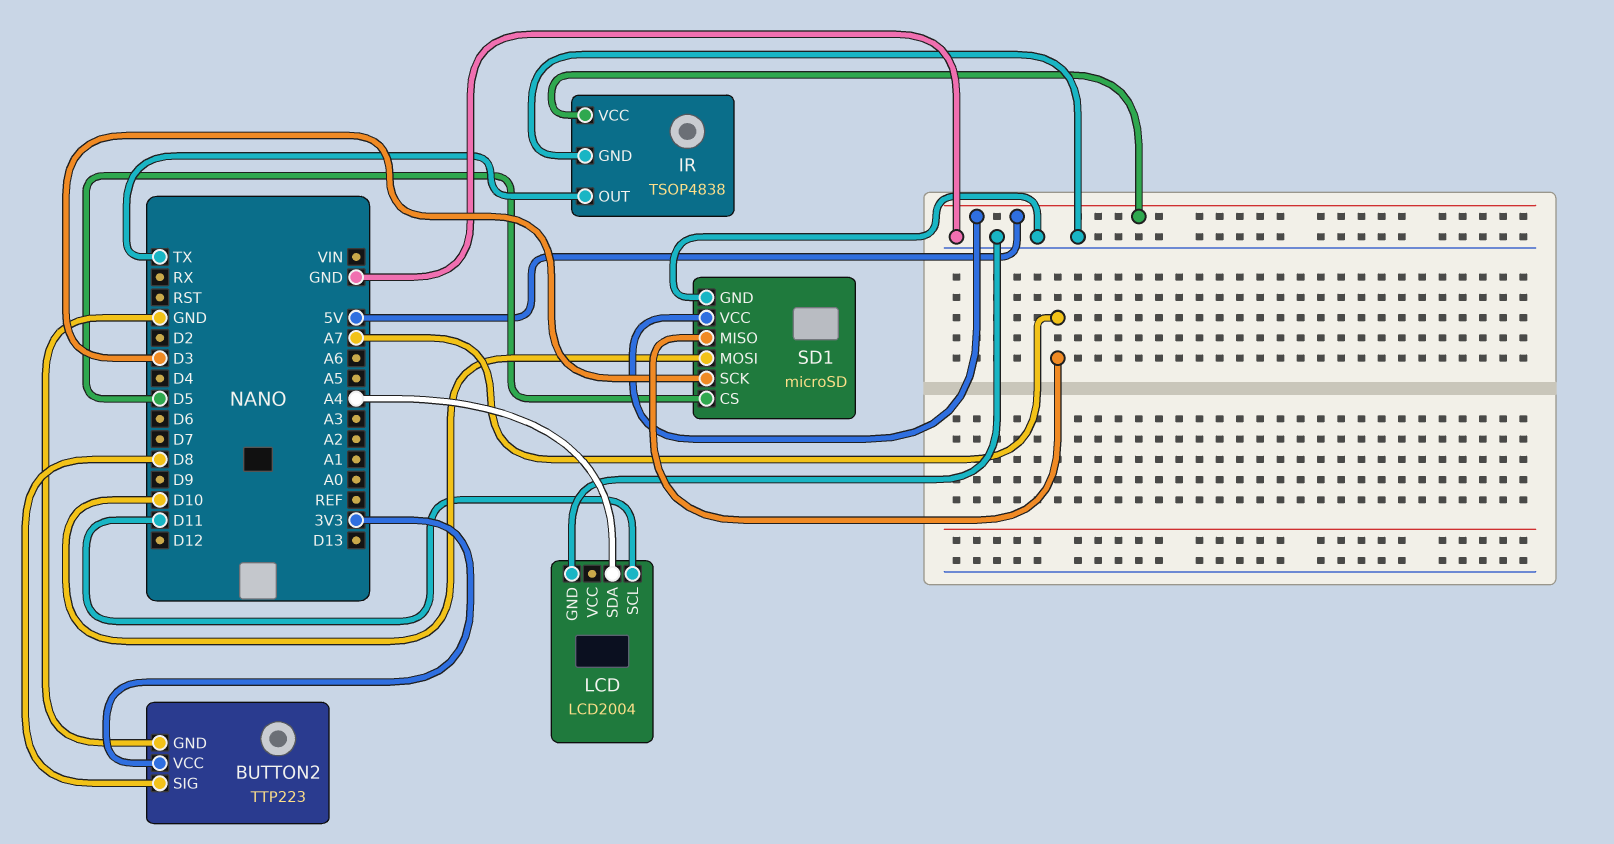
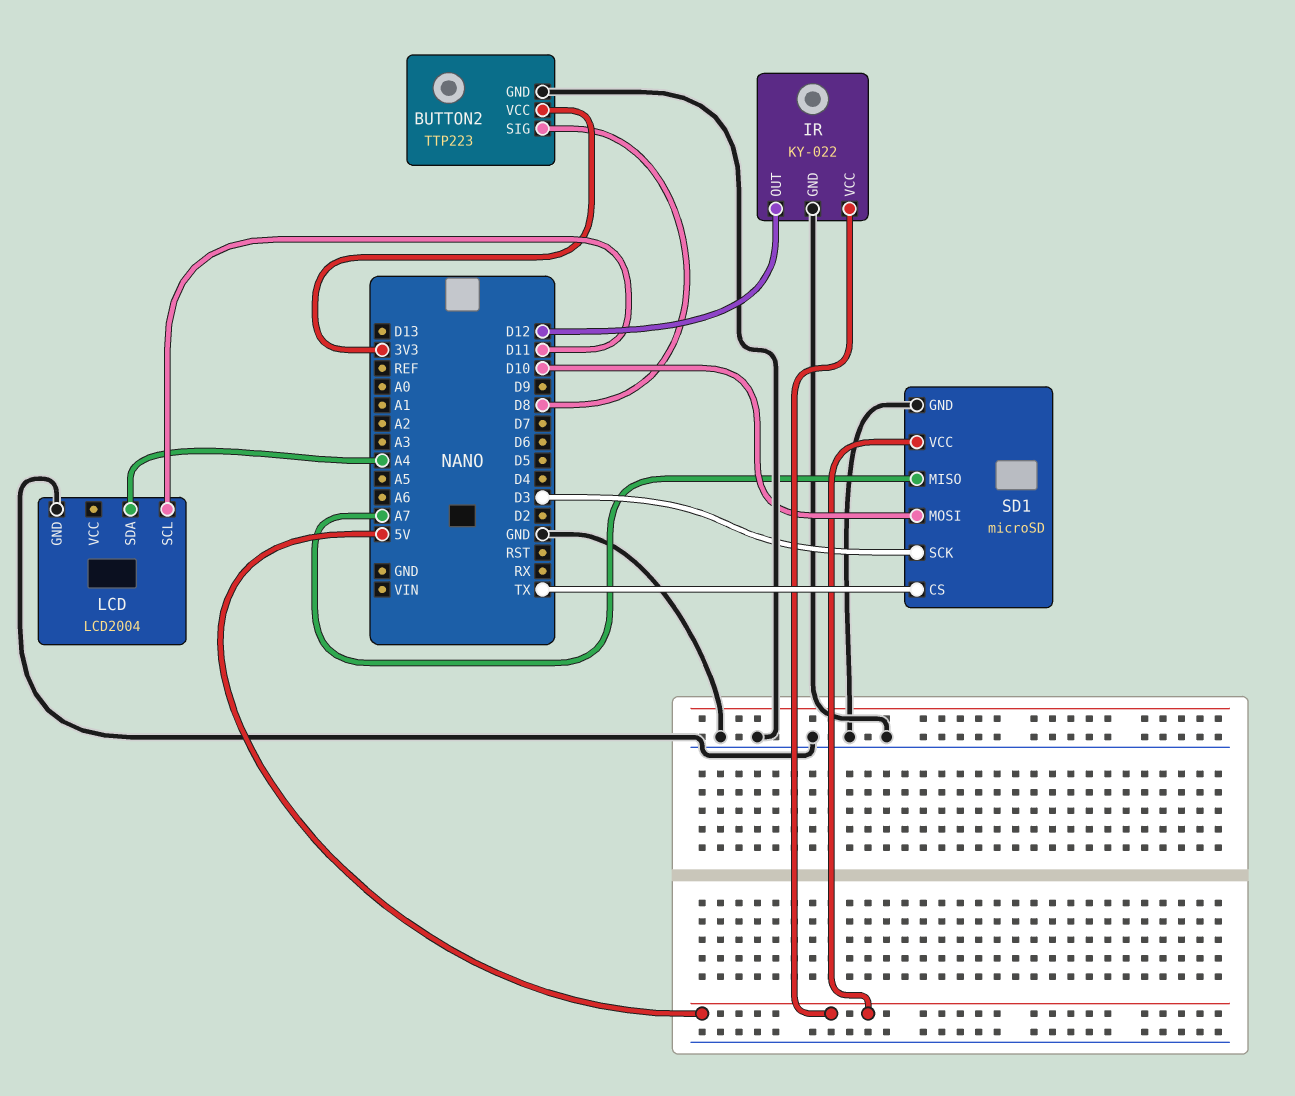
IR: TSOP4838 -> KY-022
IR pin OUT: TX -> D12
SD1 pin CS: D5 -> TX

